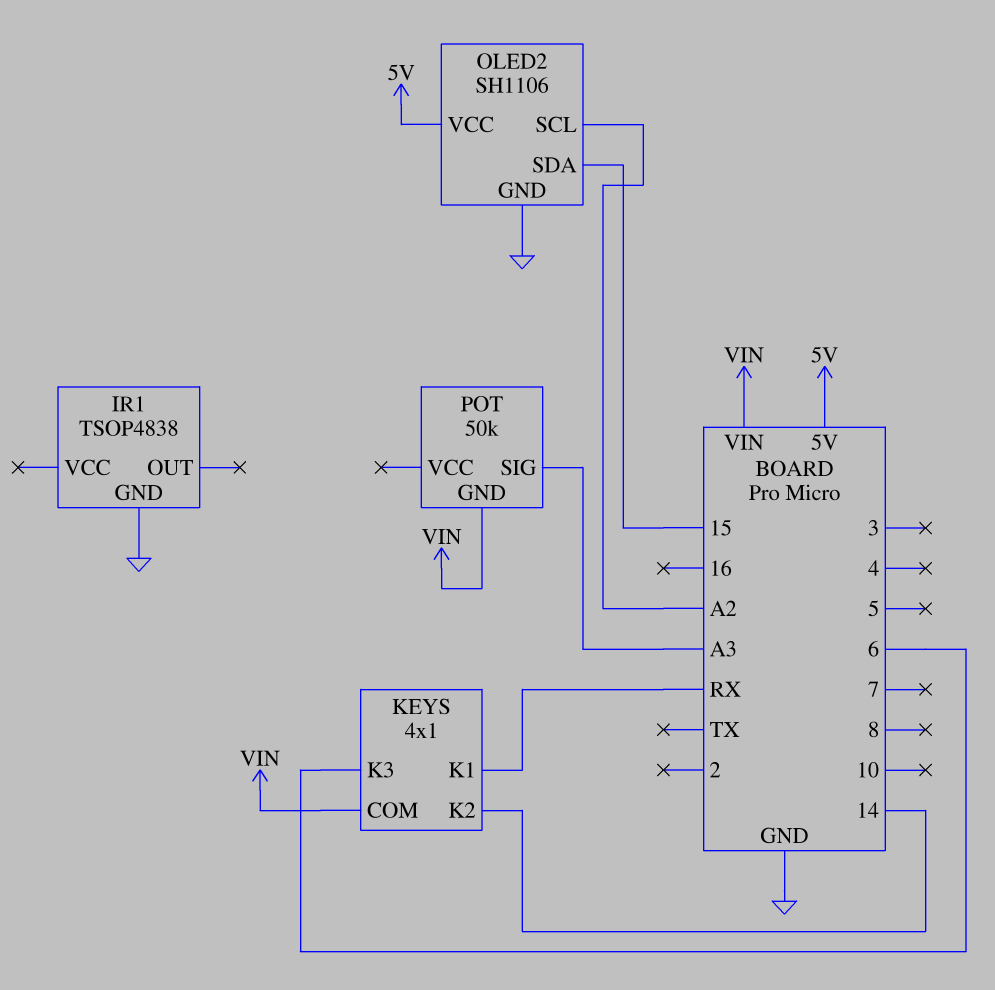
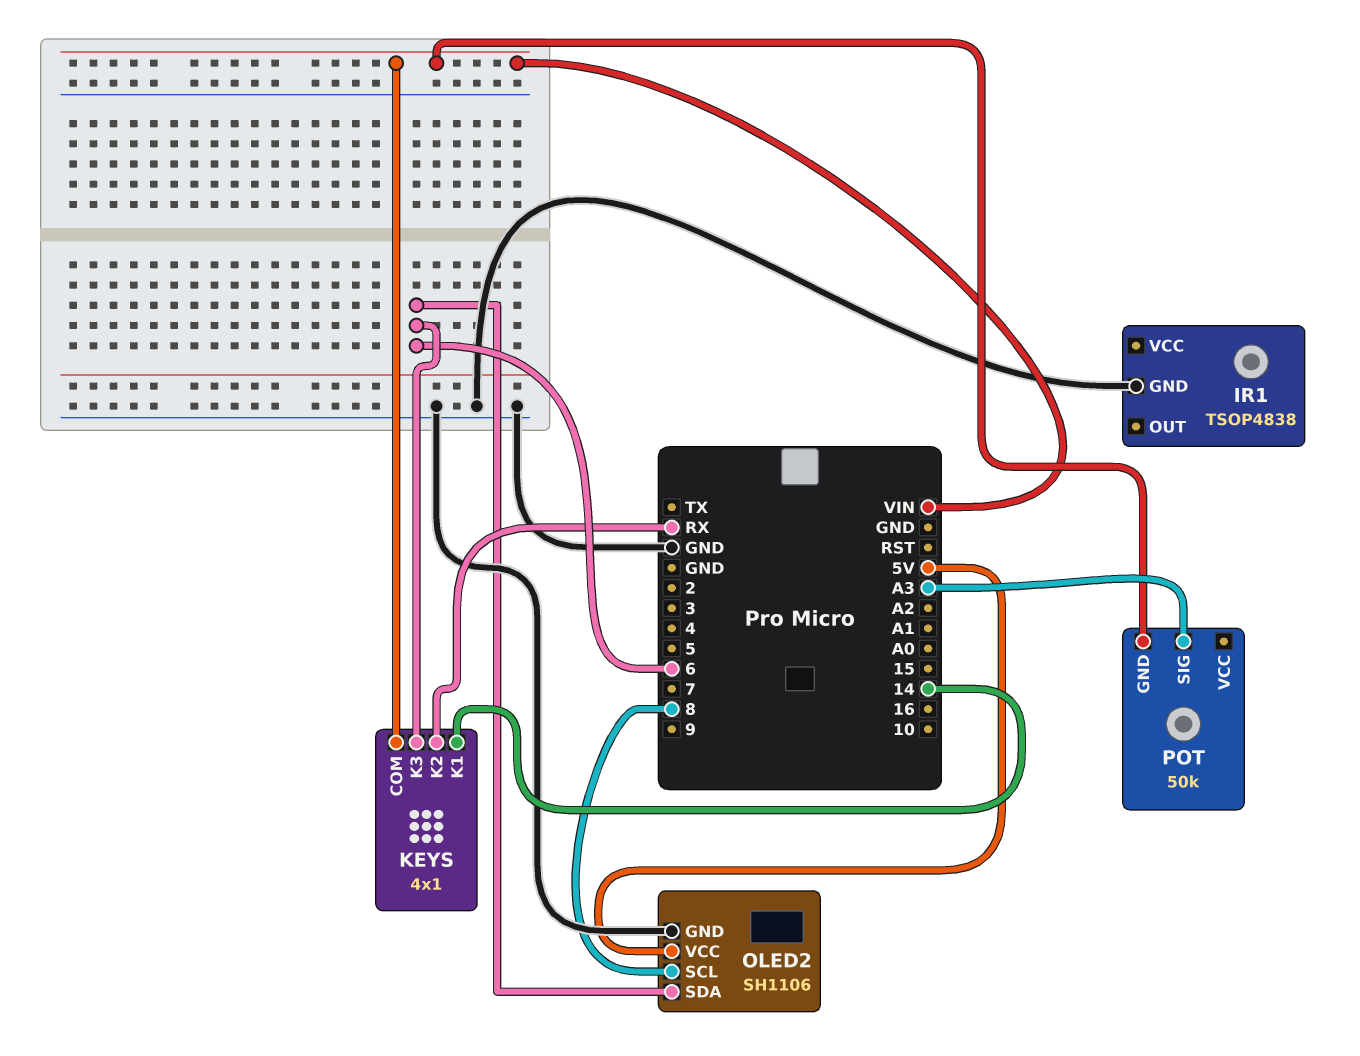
KEYS pin K1: RX -> 14
KEYS pin K2: 14 -> RX
OLED2 pin SCL: A2 -> 8
OLED2 pin SDA: 15 -> 6

